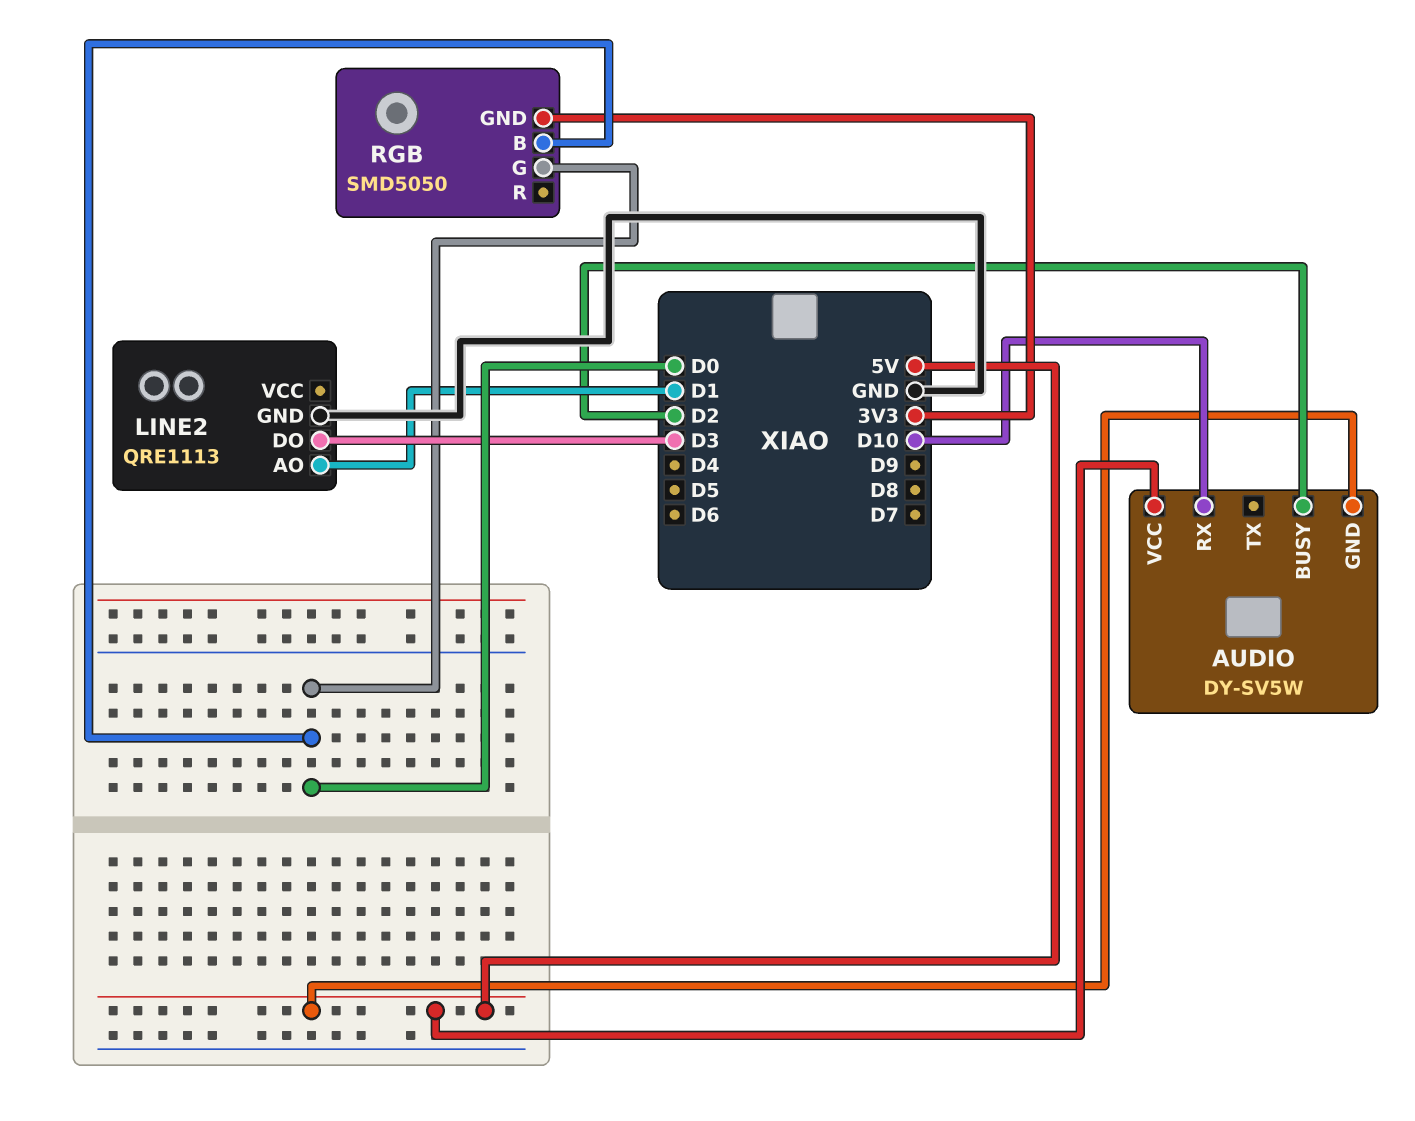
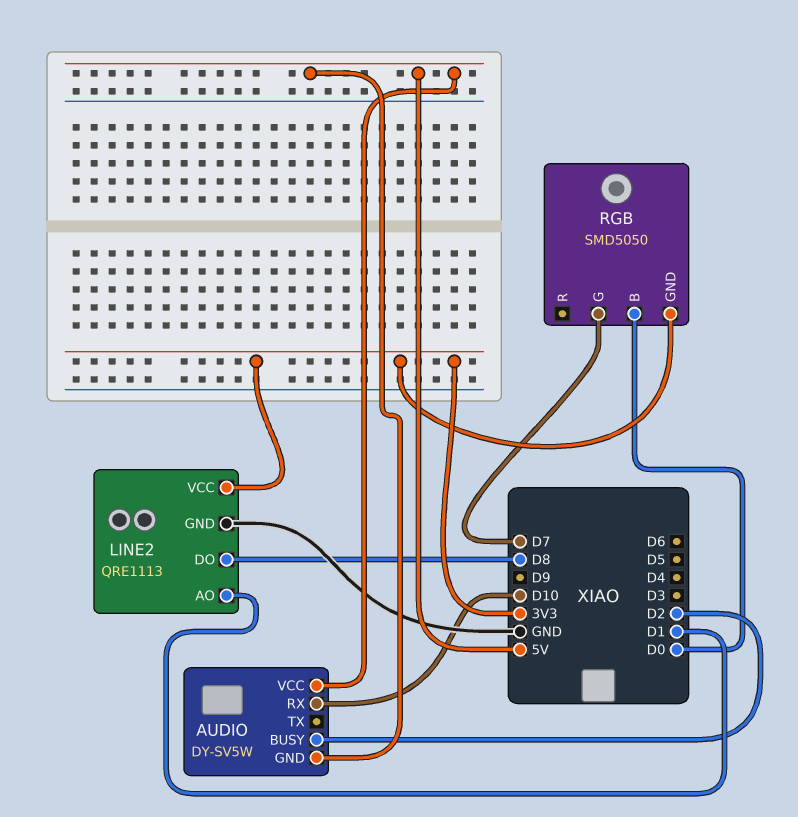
LINE2 pin DO: D3 -> D8
LINE2 pin VCC: none -> 3V3
RGB pin G: D0 -> D7

